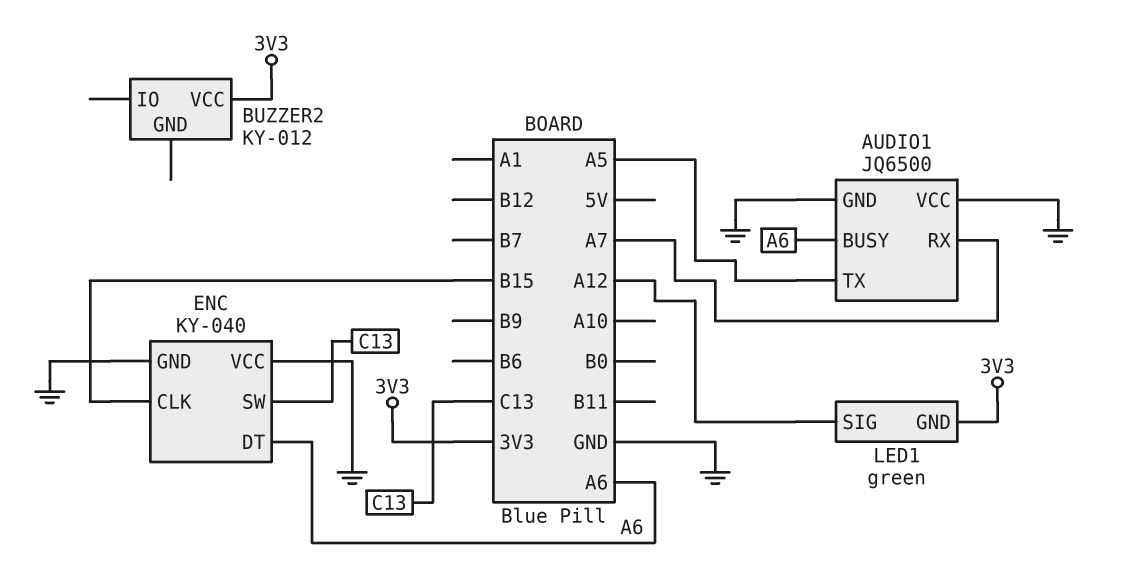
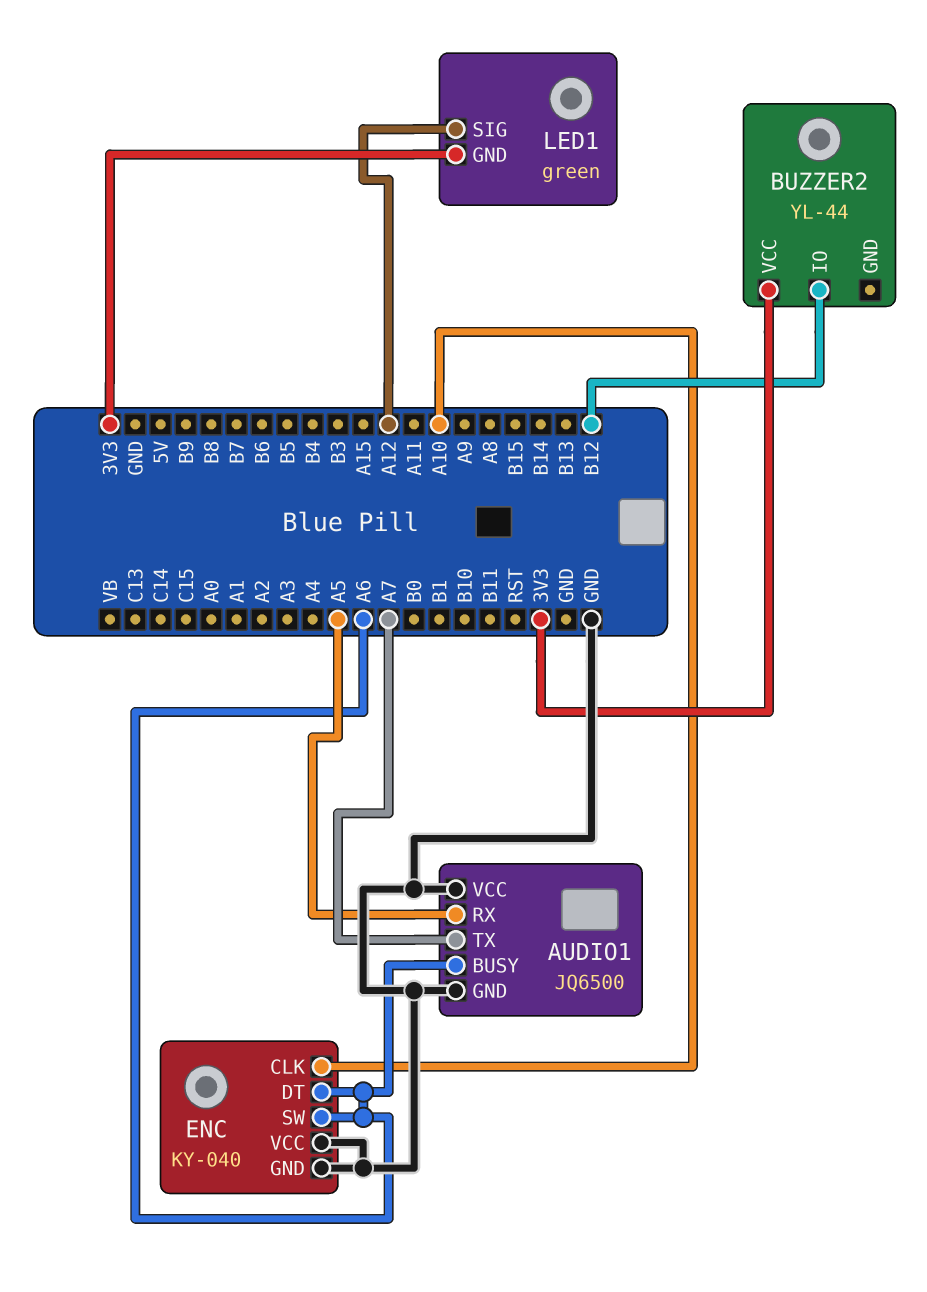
AUDIO1 pin RX: A7 -> A5
AUDIO1 pin TX: A5 -> A7
BUZZER2: KY-012 -> YL-44
BUZZER2 pin IO: none -> B12
ENC pin CLK: B15 -> A10
ENC pin SW: C13 -> A6

